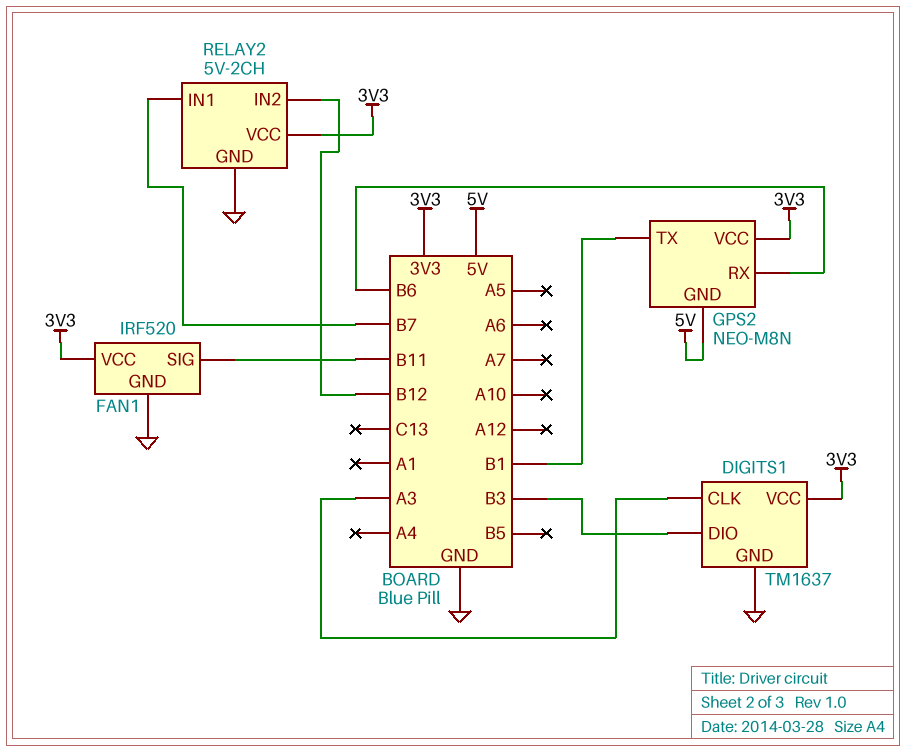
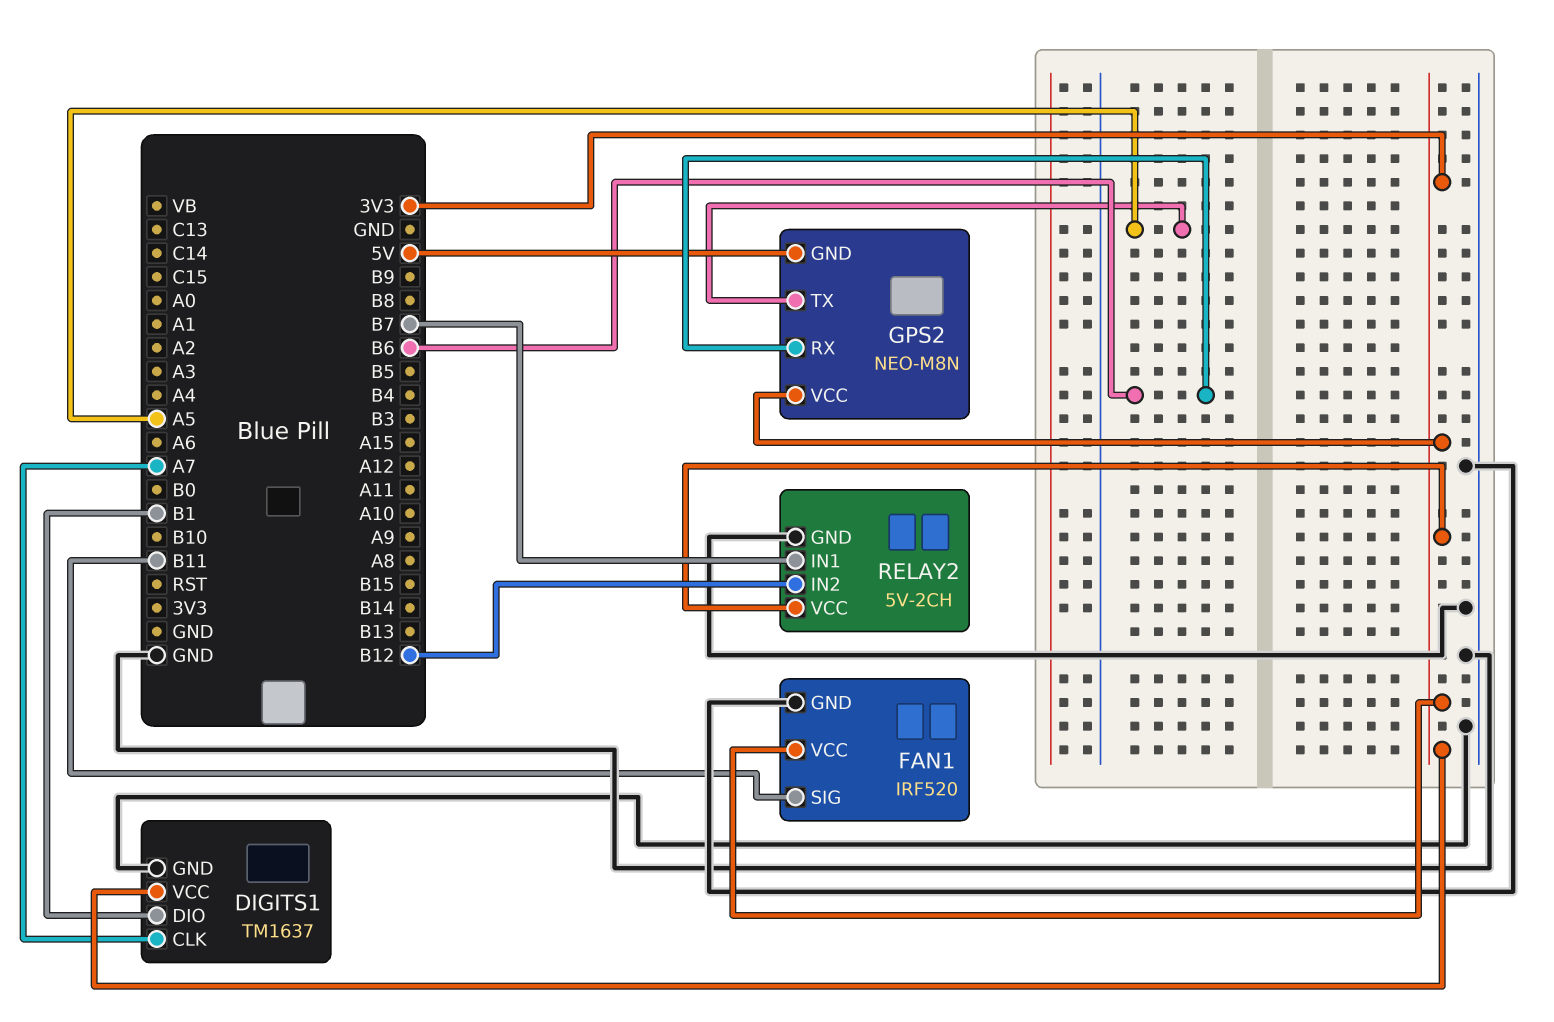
DIGITS1 pin CLK: A3 -> A7
DIGITS1 pin DIO: B3 -> B1
GPS2 pin TX: B1 -> A5

